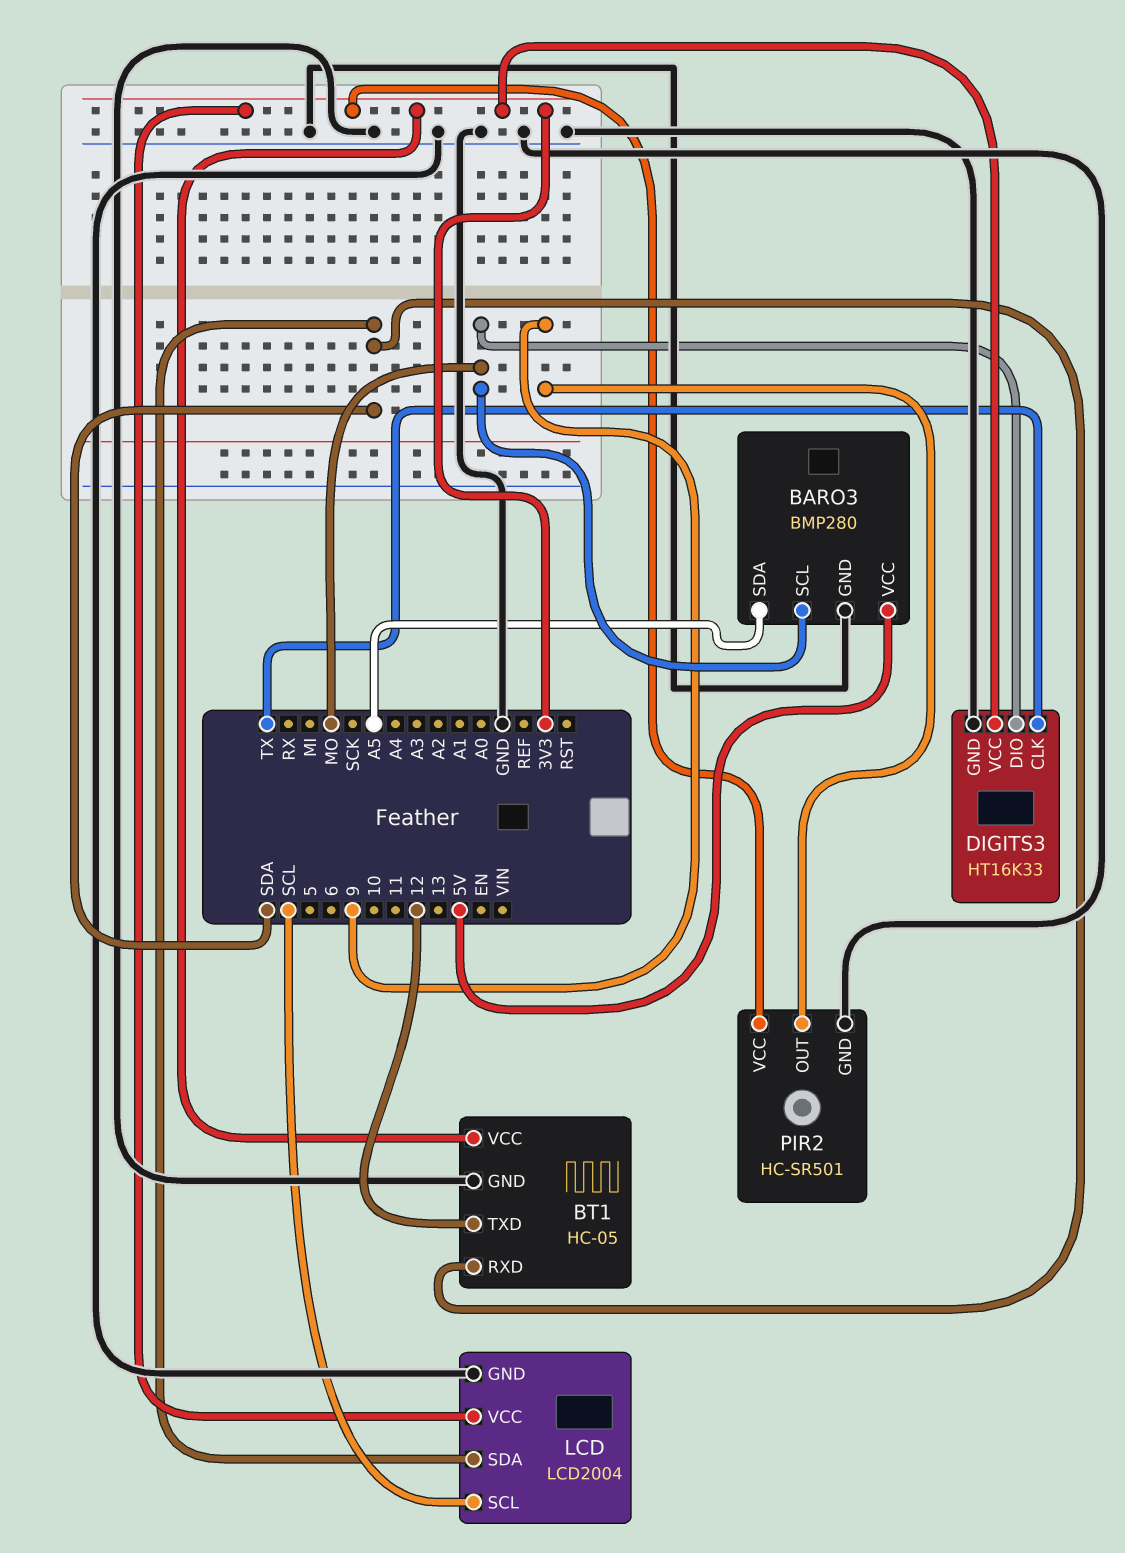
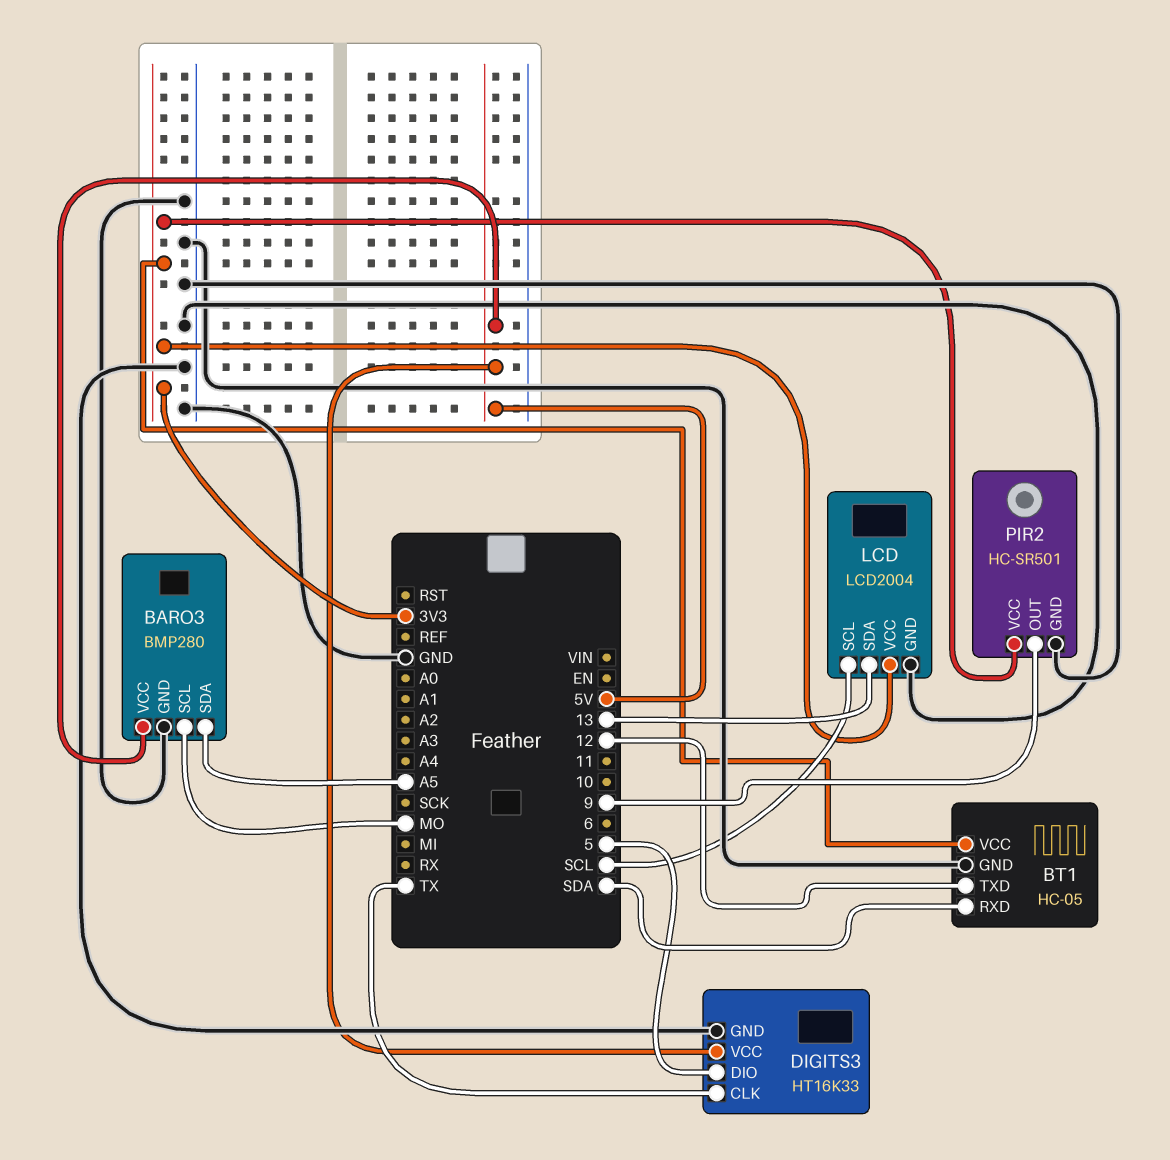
DIGITS3 pin DIO: MO -> 5
DIGITS3 pin VCC: 3V3 -> 5V
LCD pin SDA: SDA -> 13

